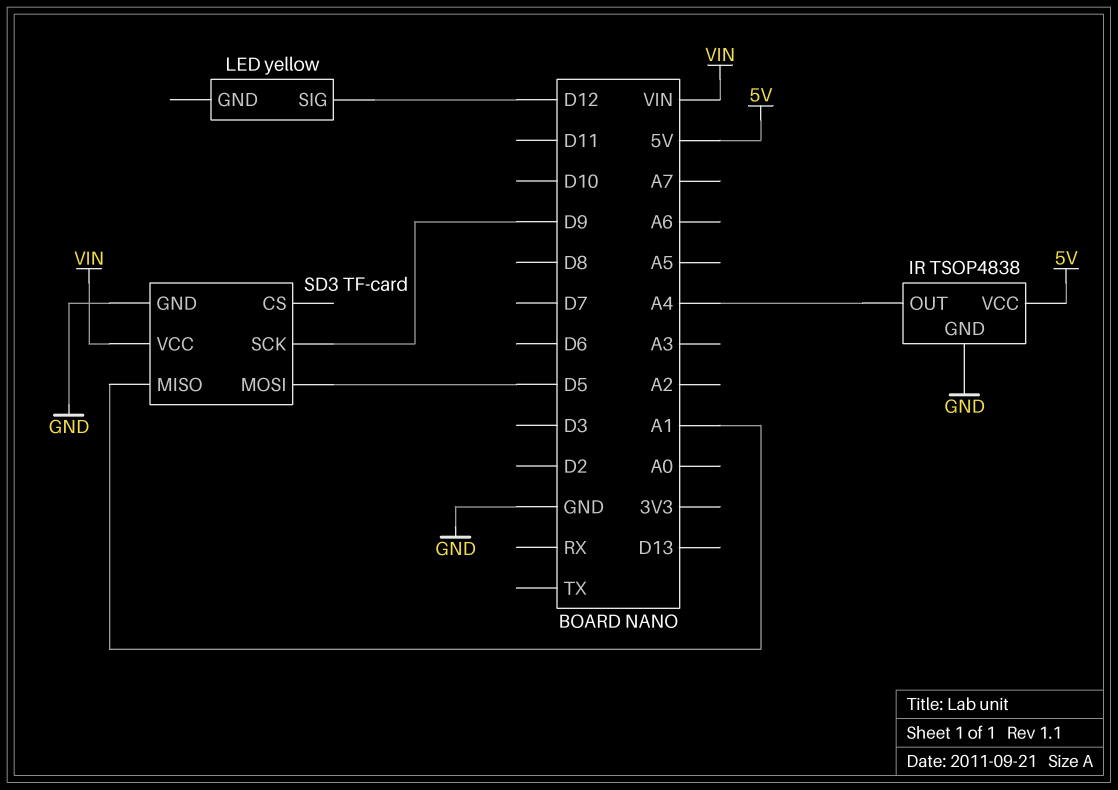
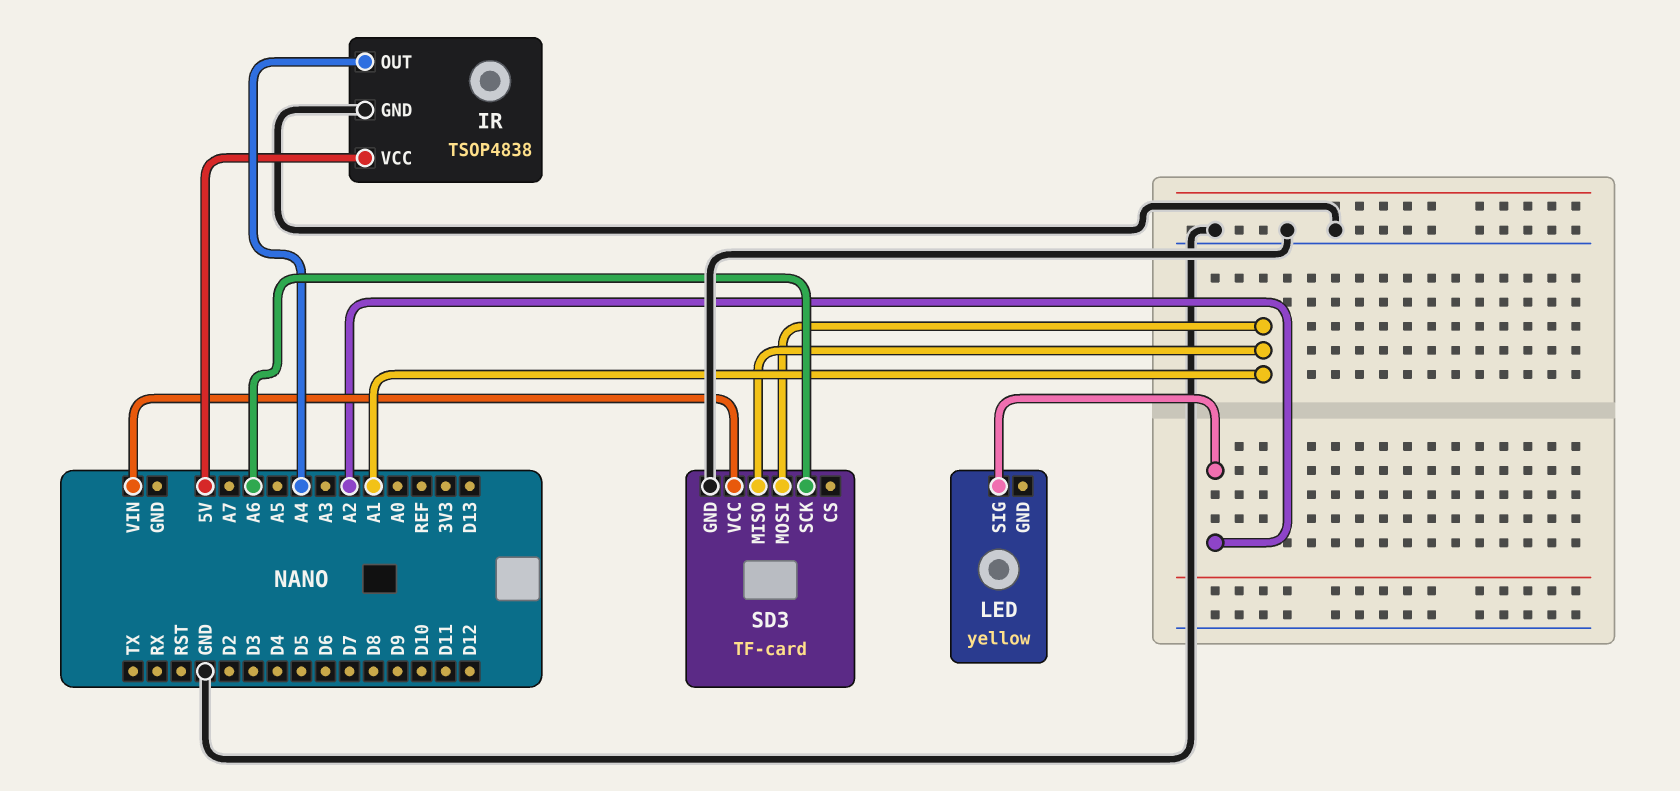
LED pin SIG: D12 -> A2
SD3 pin MOSI: D5 -> A1
SD3 pin SCK: D9 -> A6

